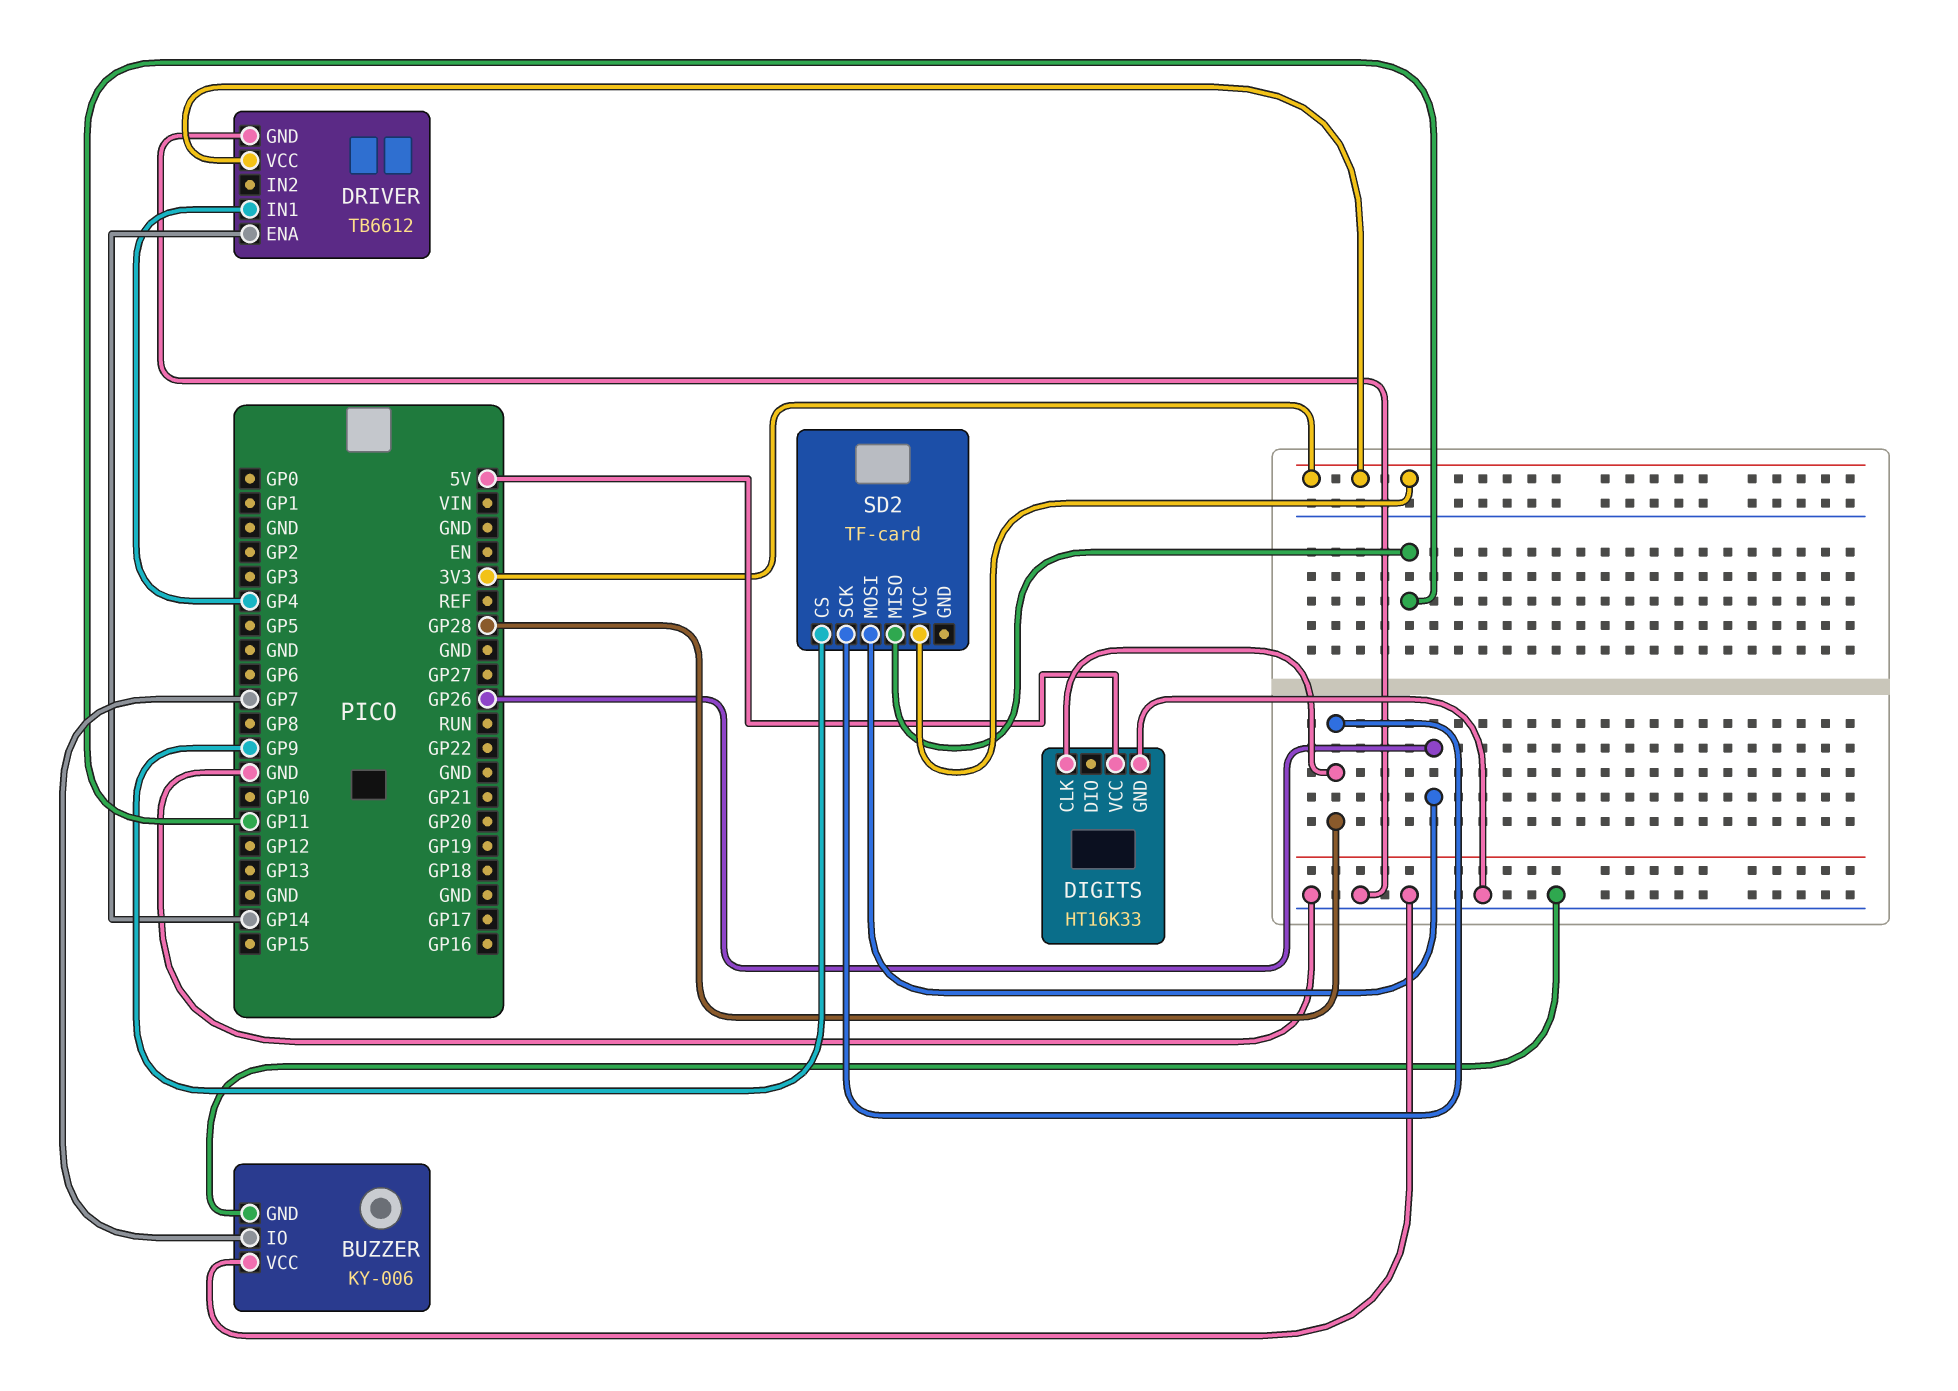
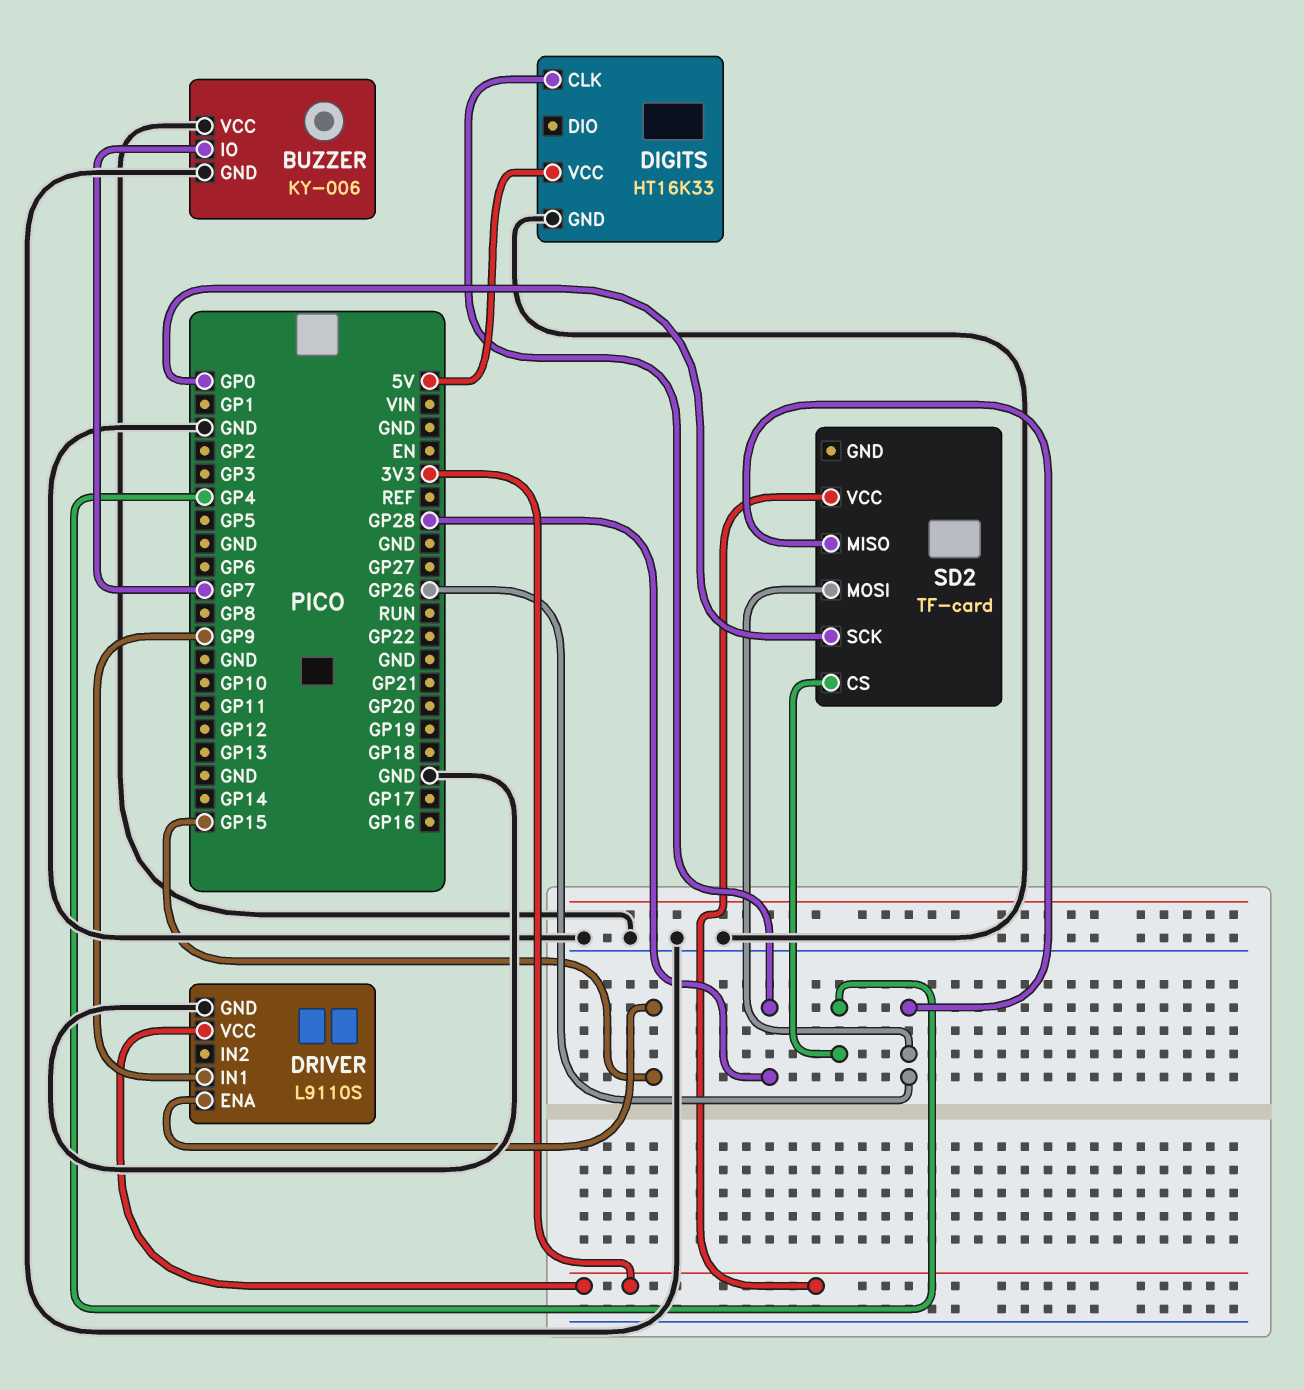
DRIVER: TB6612 -> L9110S
DRIVER pin ENA: GP14 -> GP15
DRIVER pin IN1: GP4 -> GP9
SD2 pin CS: GP9 -> GP4
SD2 pin MISO: GP11 -> GP26
SD2 pin SCK: GP28 -> GP0

